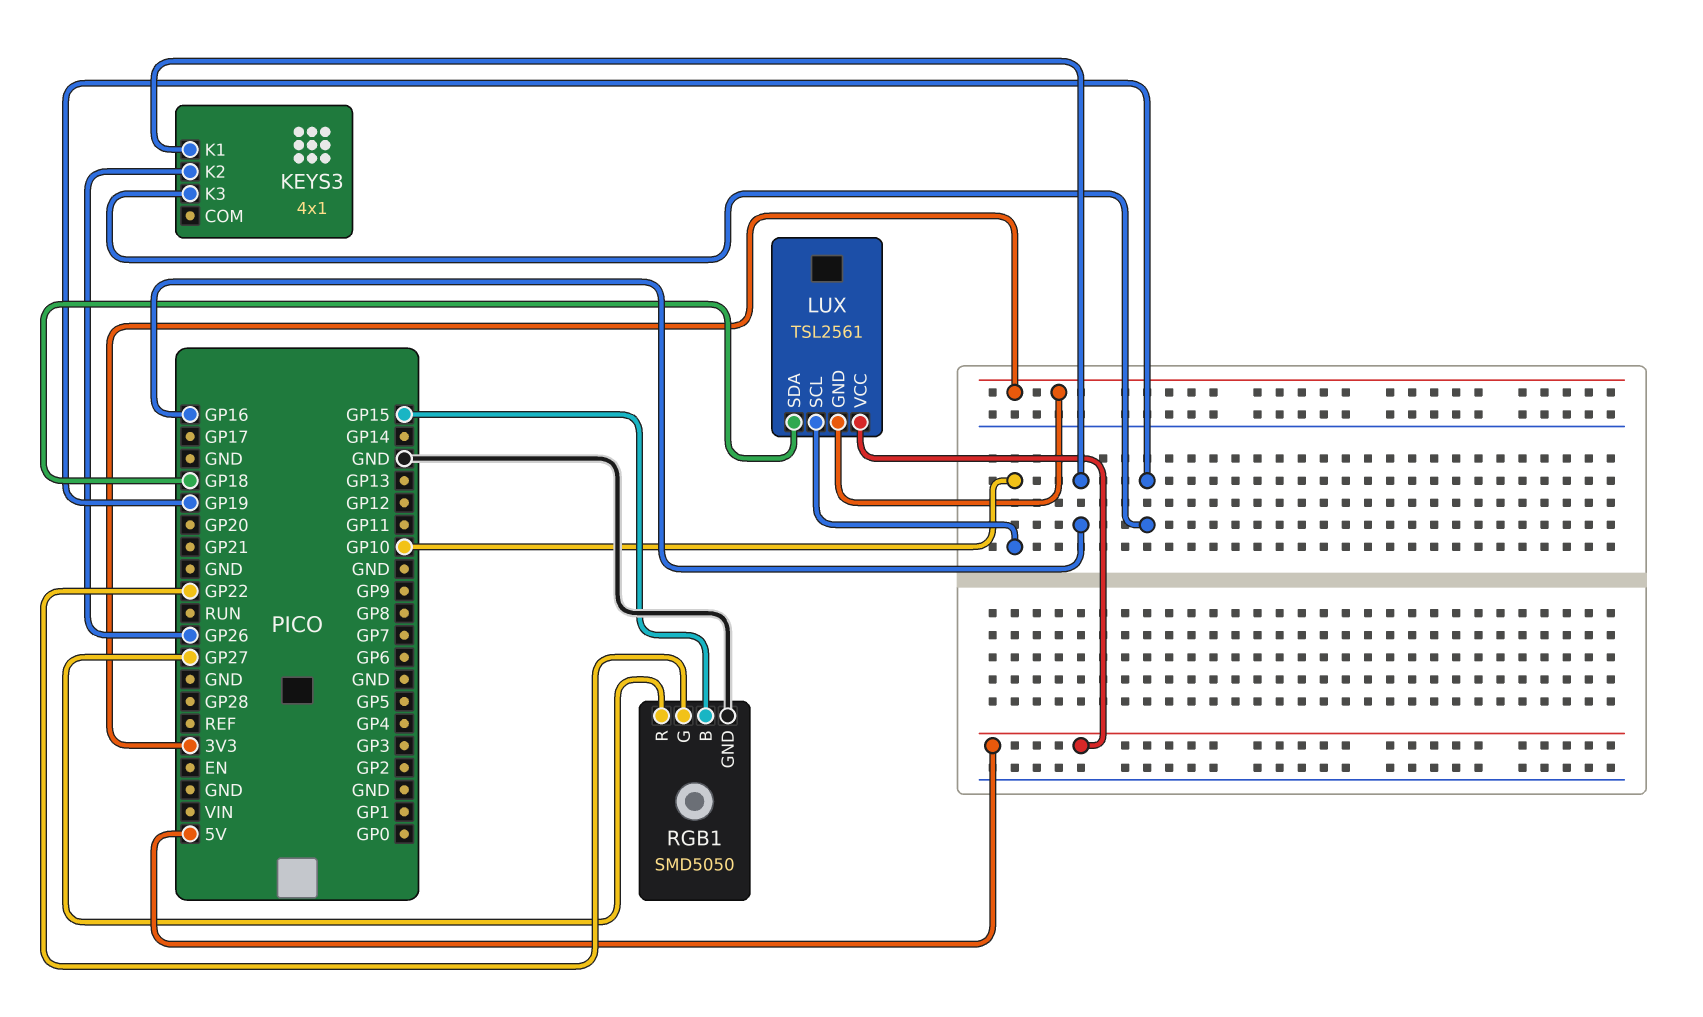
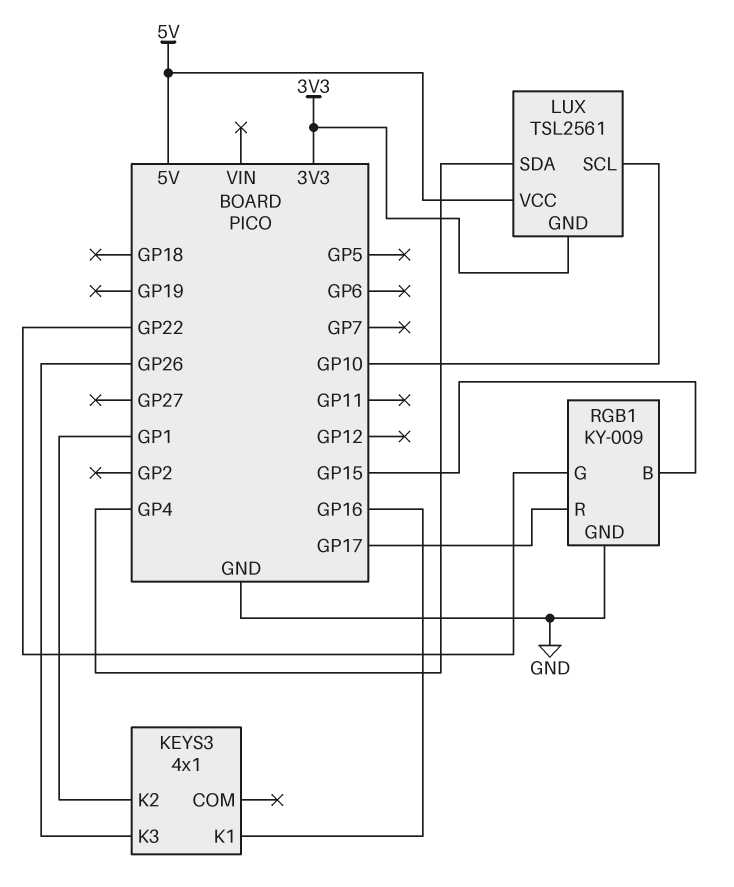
KEYS3 pin K2: GP26 -> GP1
KEYS3 pin K3: GP19 -> GP26
LUX pin SDA: GP18 -> GP4
RGB1: SMD5050 -> KY-009
RGB1 pin R: GP27 -> GP17

